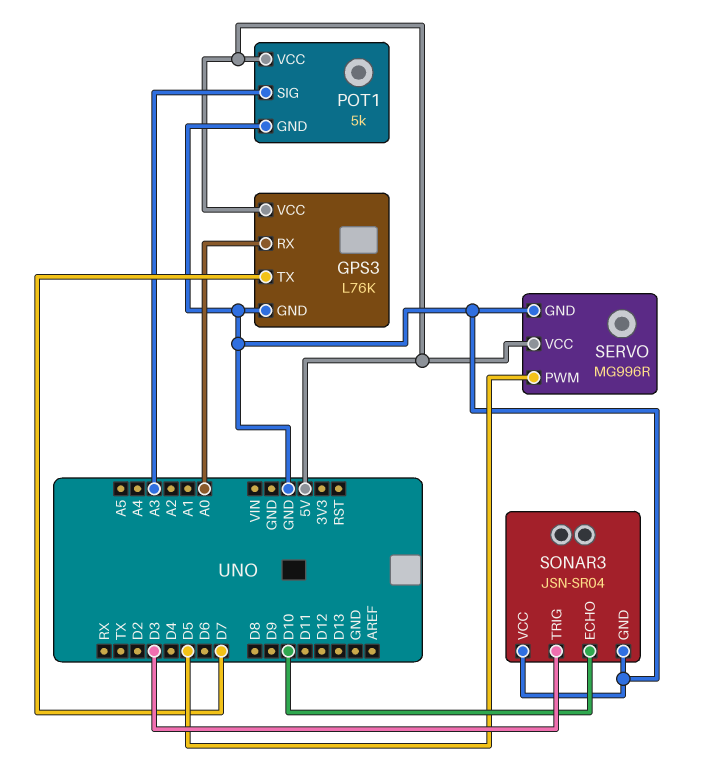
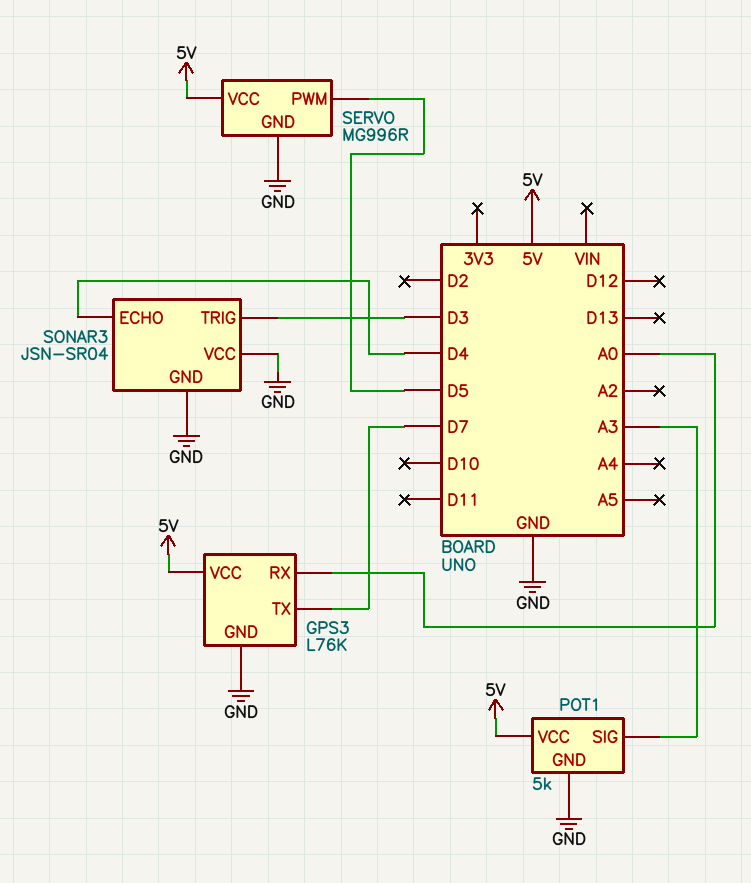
SONAR3 pin ECHO: D10 -> D4

